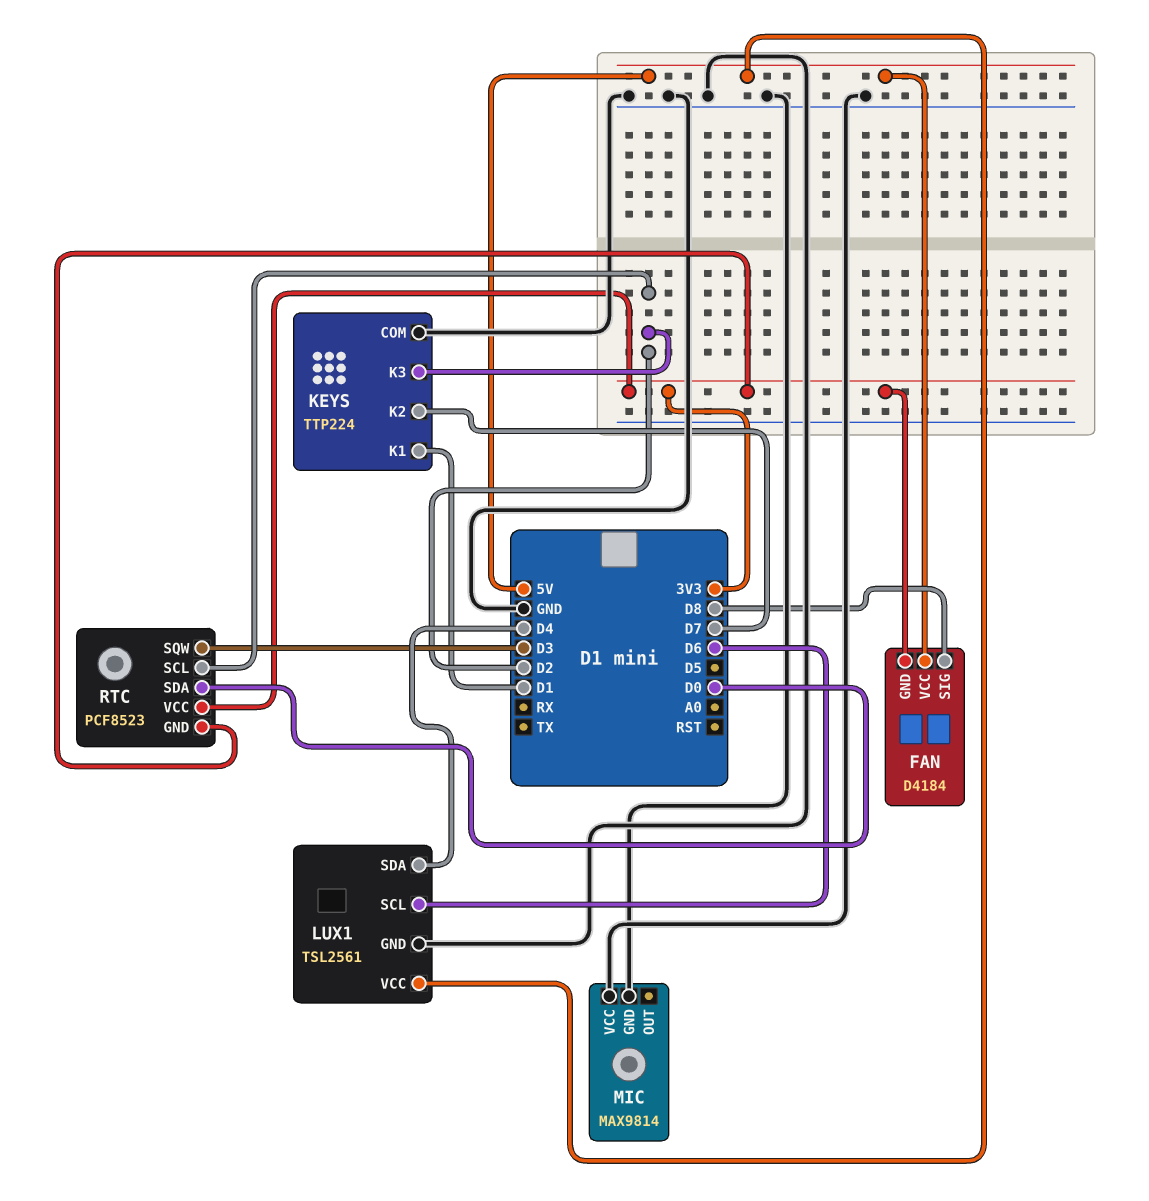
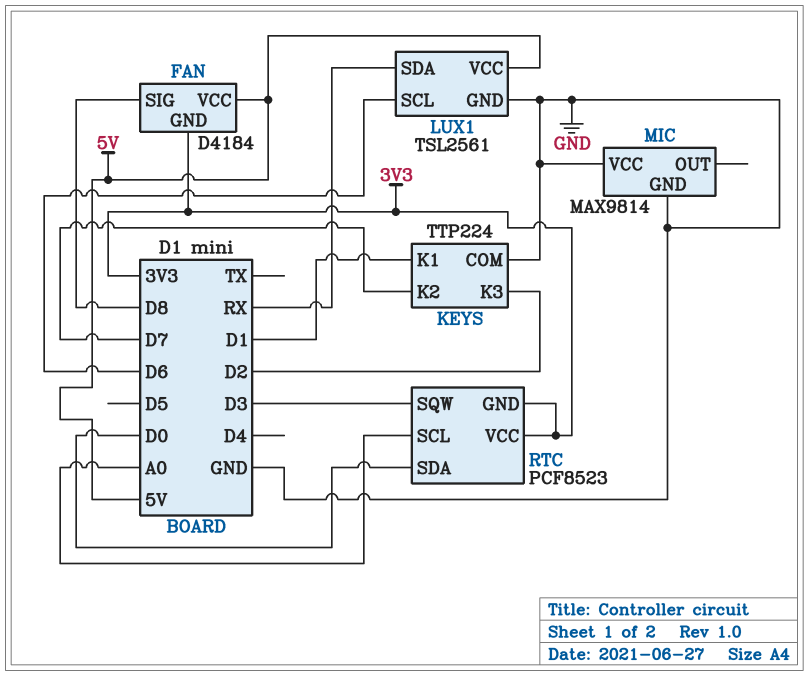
LUX1 pin SDA: D4 -> RX
RTC pin SCL: D2 -> A0

